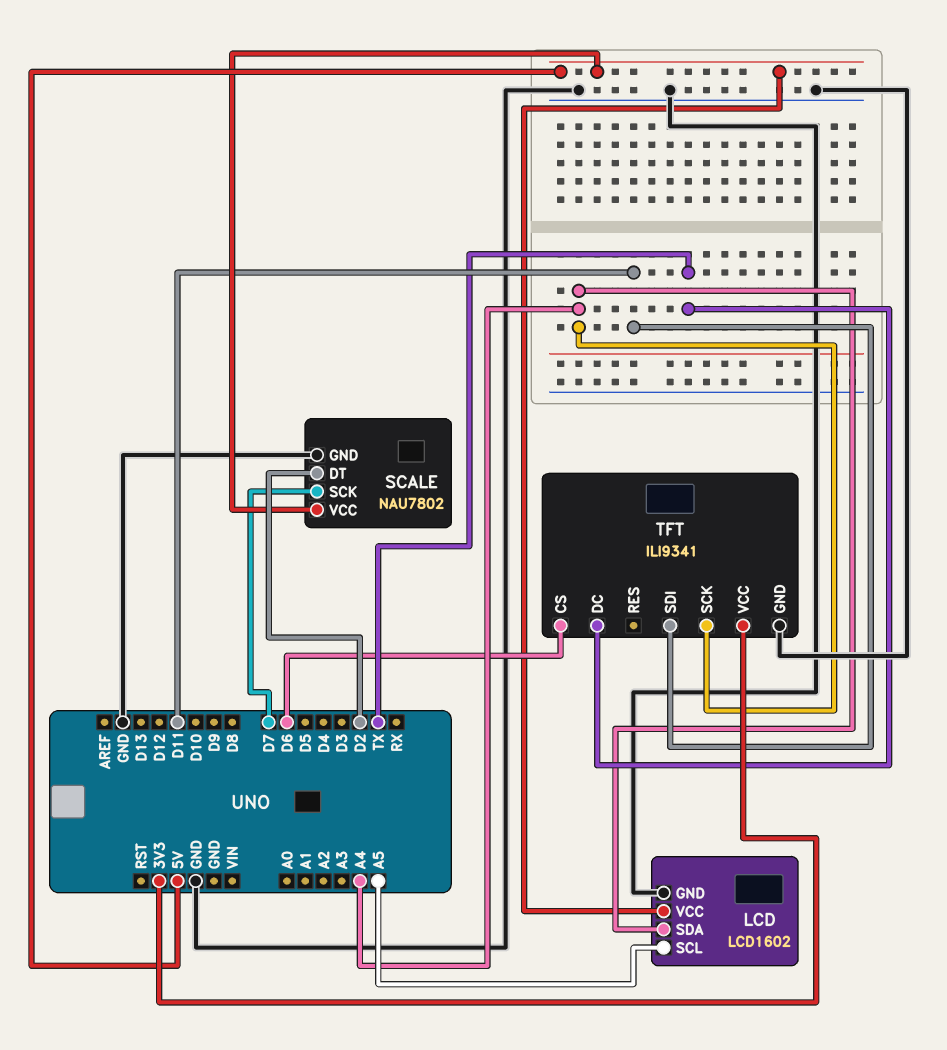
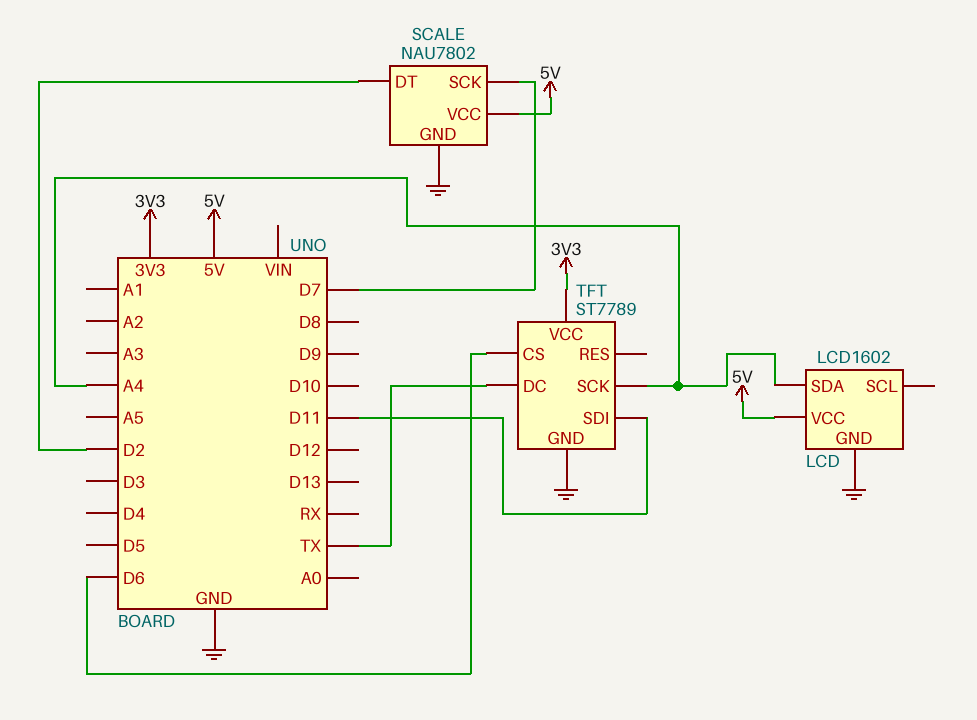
LCD pin SCL: A5 -> none
TFT: ILI9341 -> ST7789

